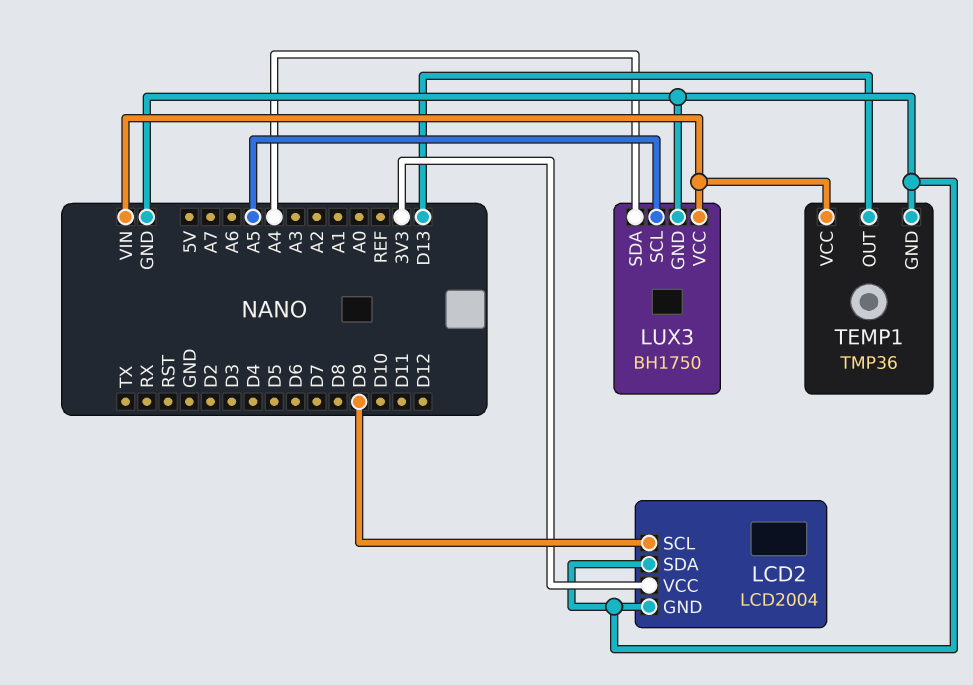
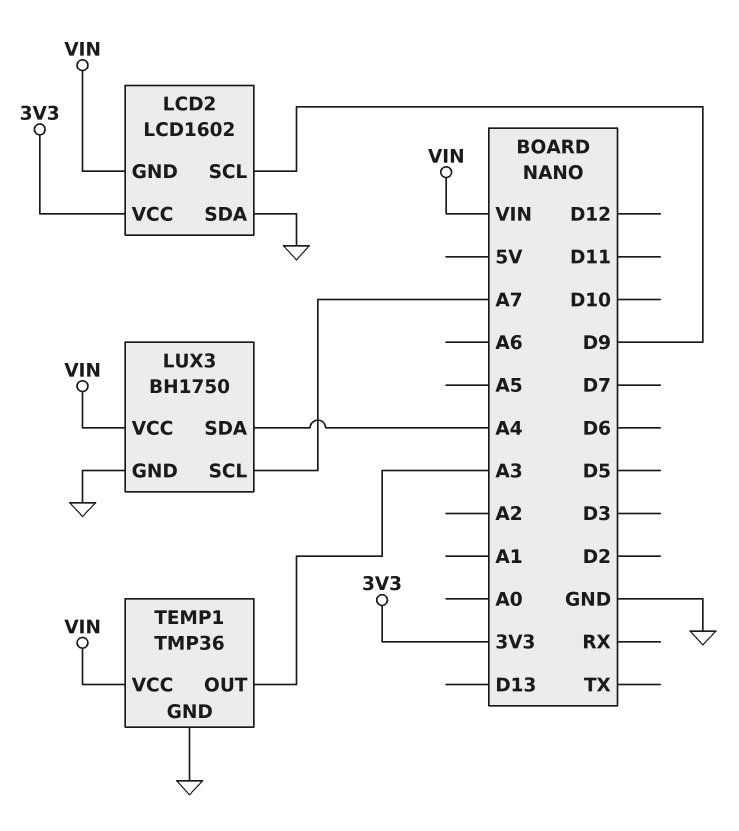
LCD2: LCD2004 -> LCD1602
LCD2 pin GND: GND -> VIN
LUX3 pin SCL: A5 -> A7
TEMP1 pin OUT: D13 -> A3

